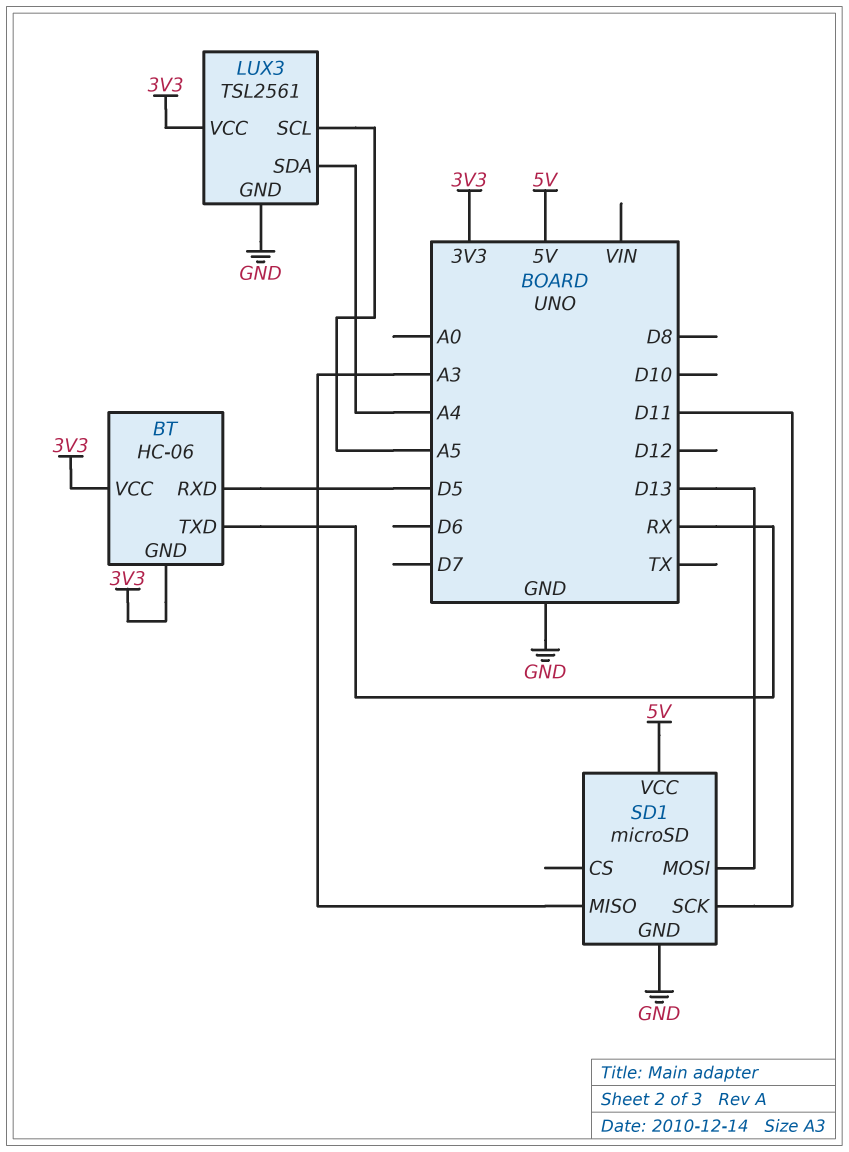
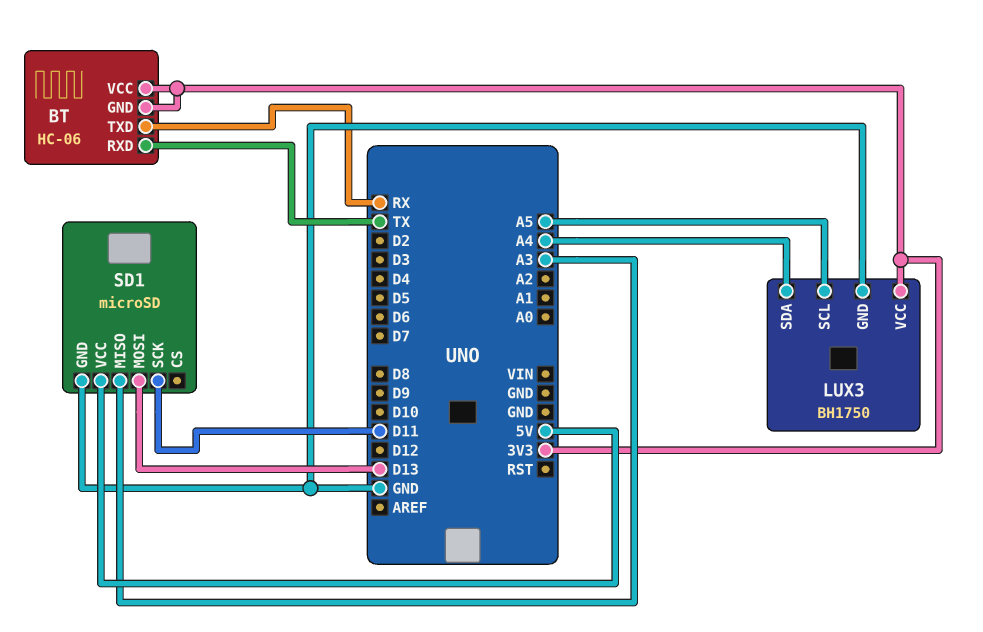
BT pin RXD: D5 -> TX
LUX3: TSL2561 -> BH1750

